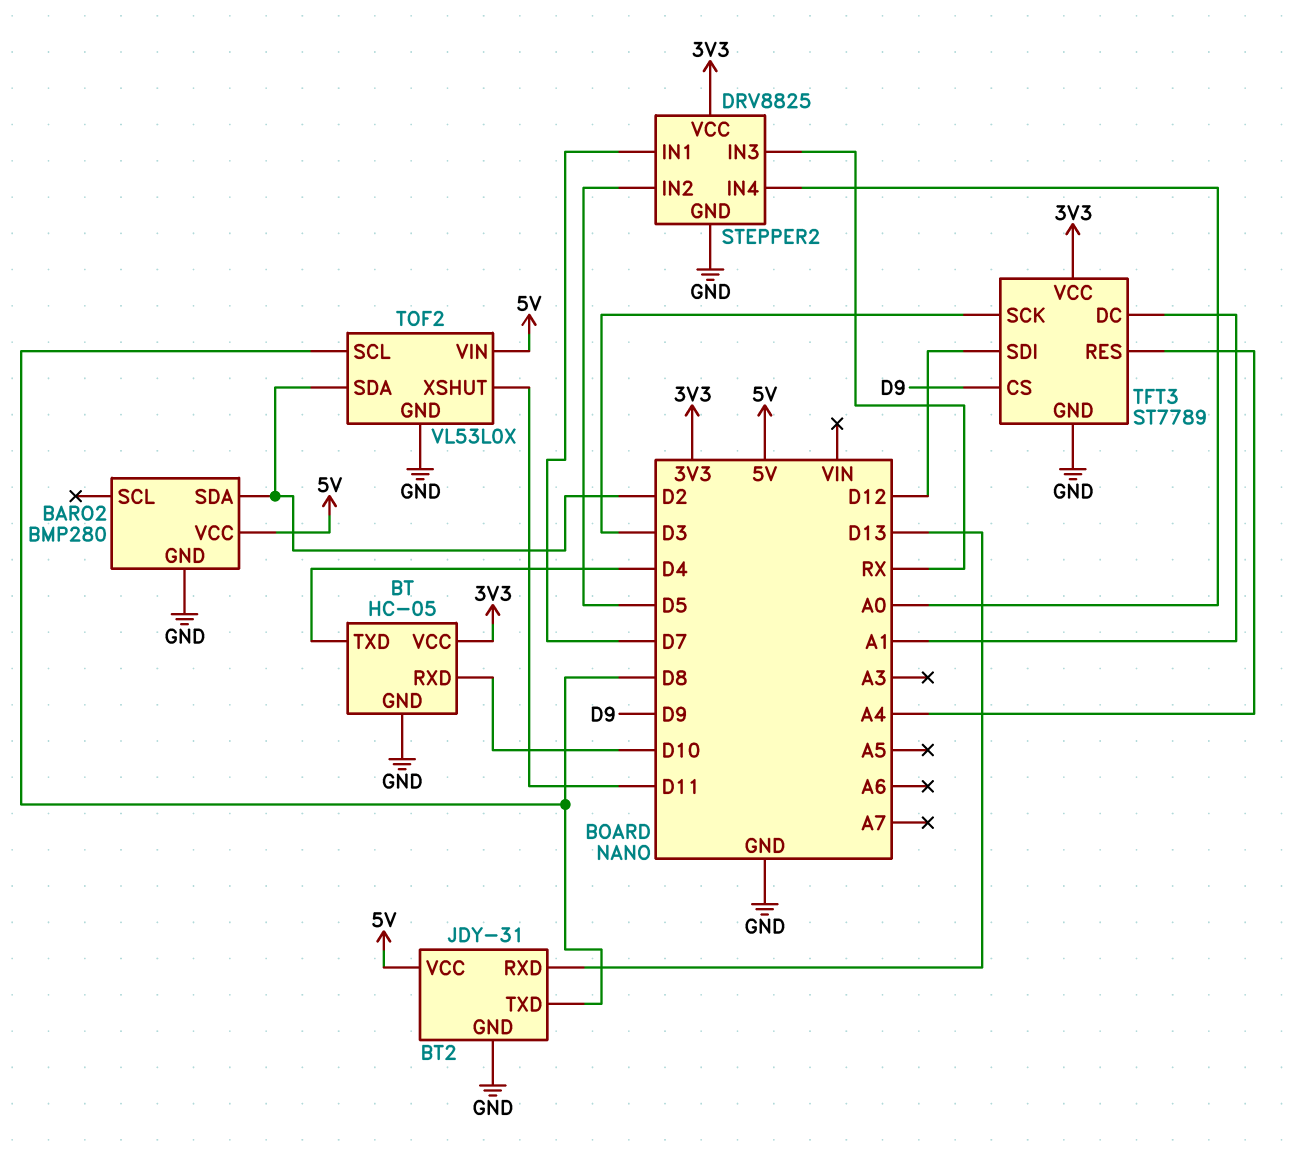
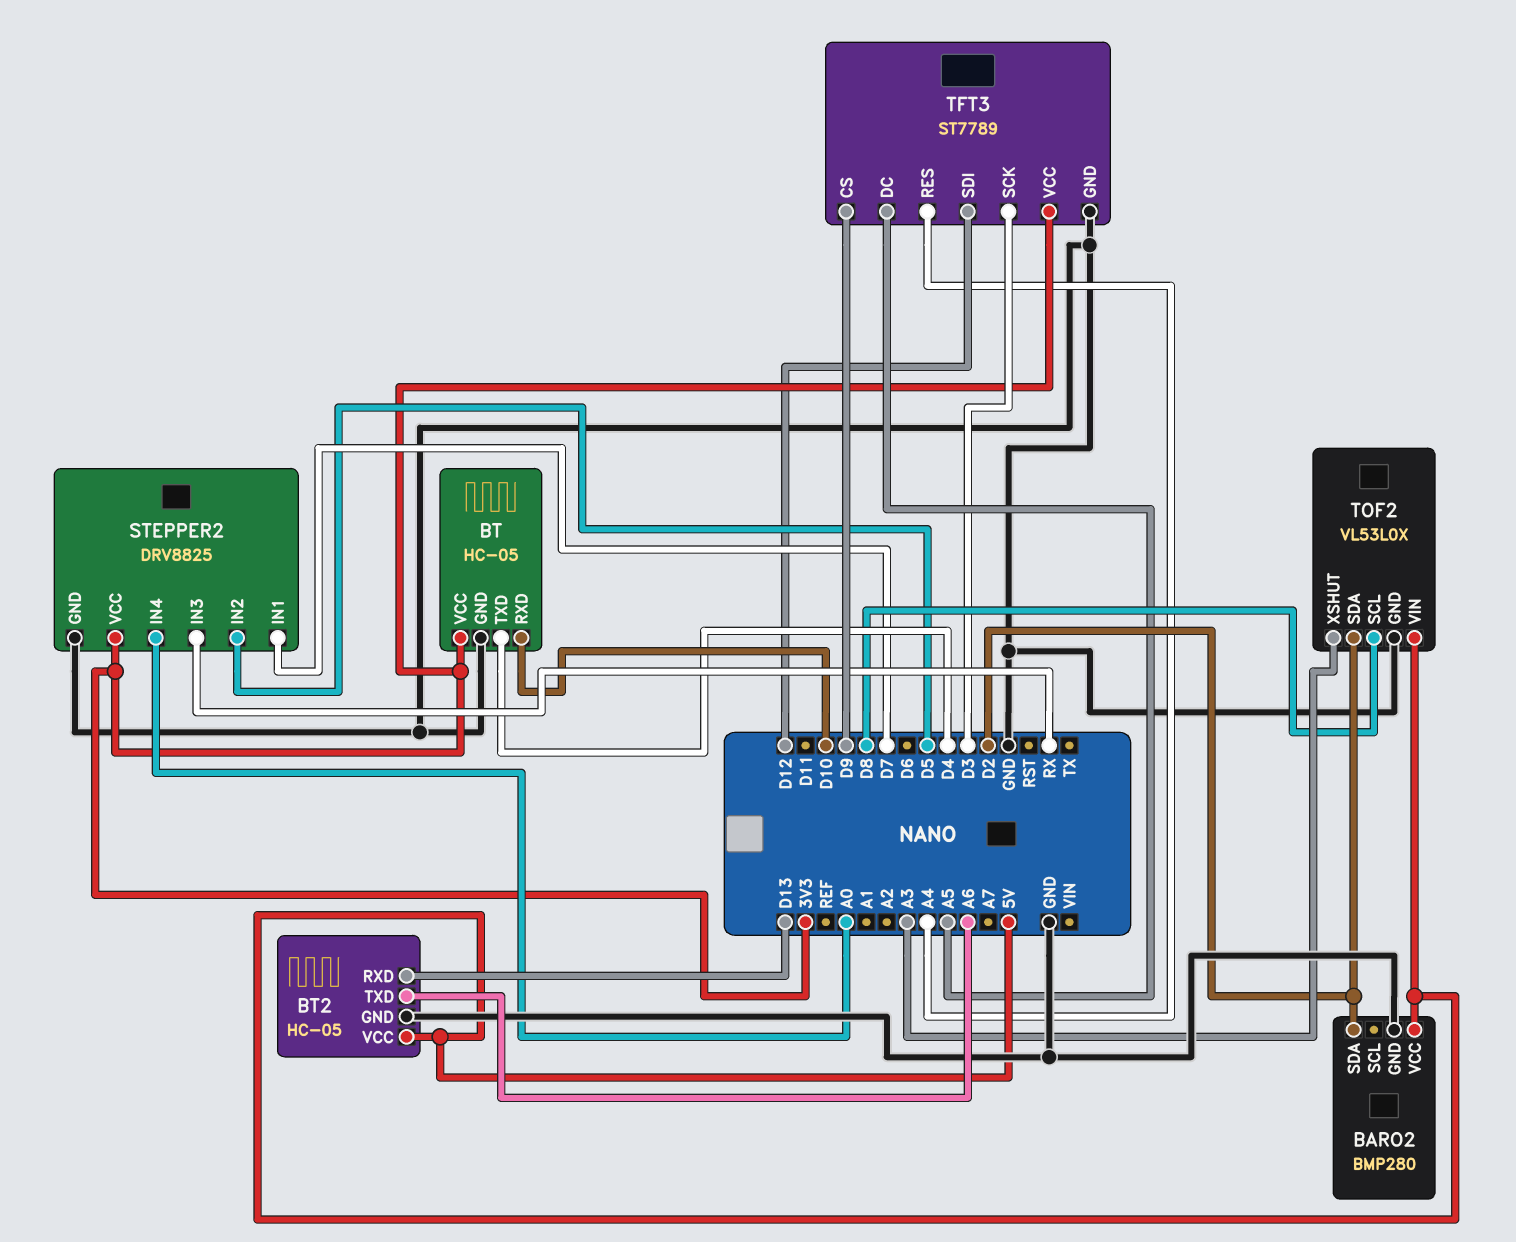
BT2: JDY-31 -> HC-05
BT2 pin TXD: D8 -> A6
TFT3 pin DC: A1 -> A5
TOF2 pin XSHUT: D11 -> A3

